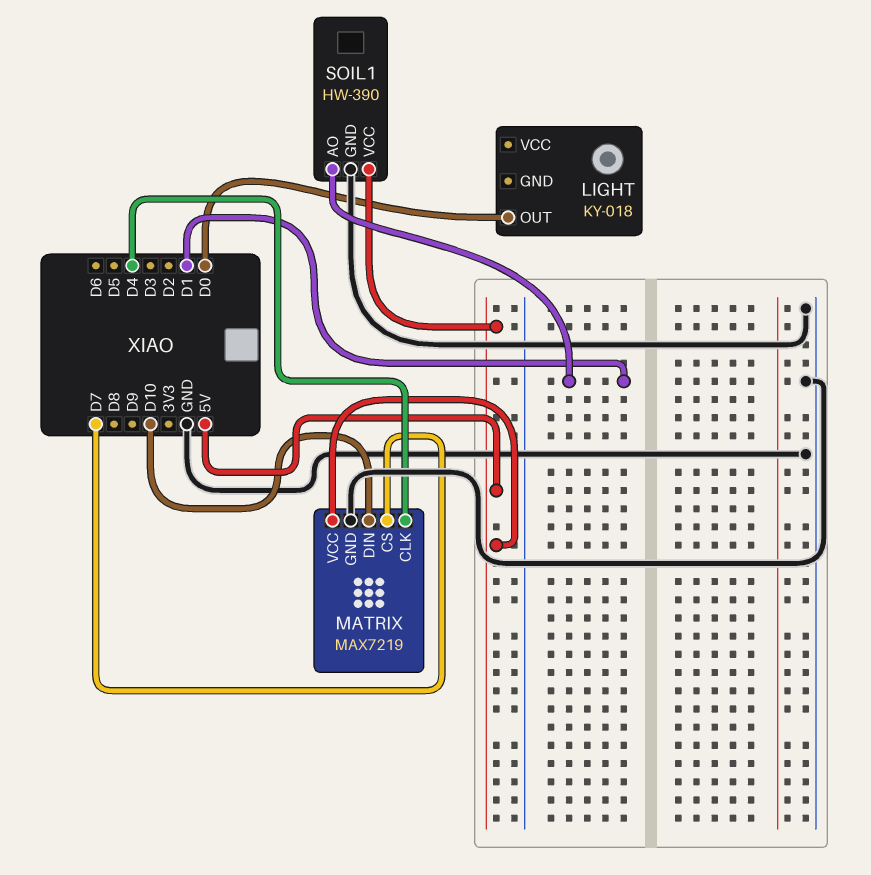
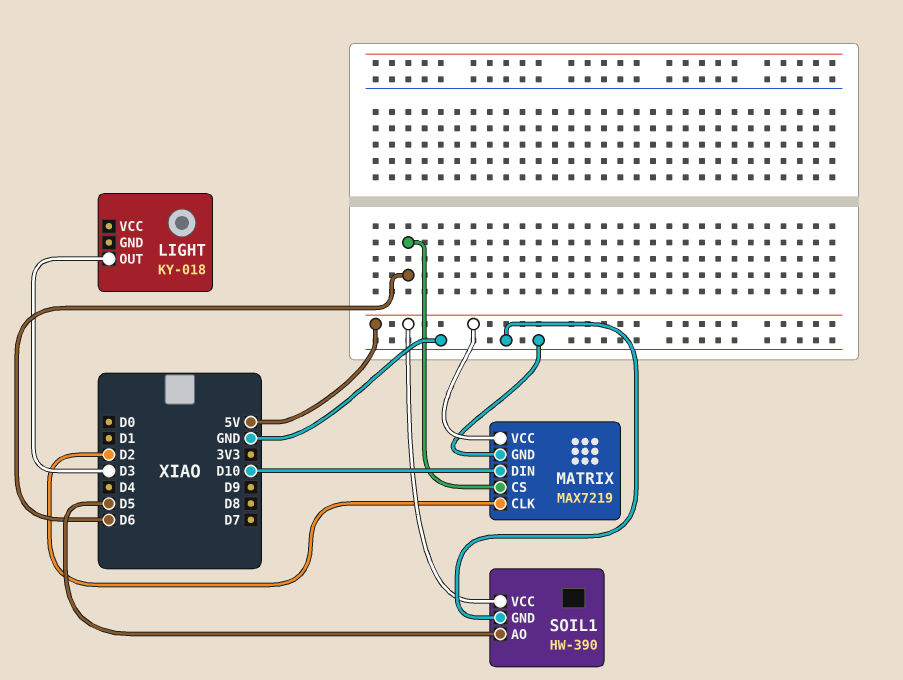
LIGHT pin OUT: D0 -> D3
MATRIX pin CLK: D4 -> D2
MATRIX pin CS: D7 -> D6
SOIL1 pin AO: D1 -> D5

